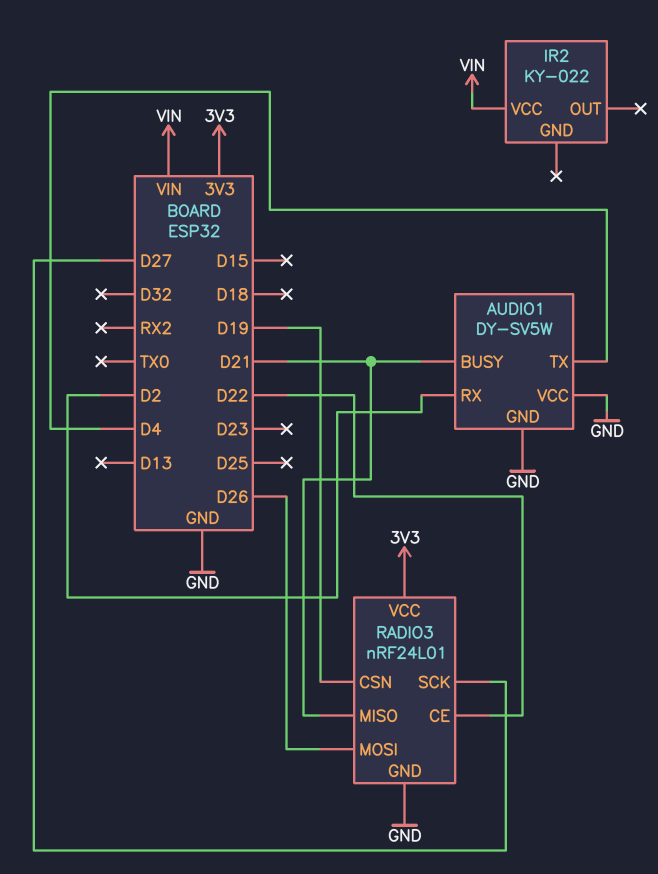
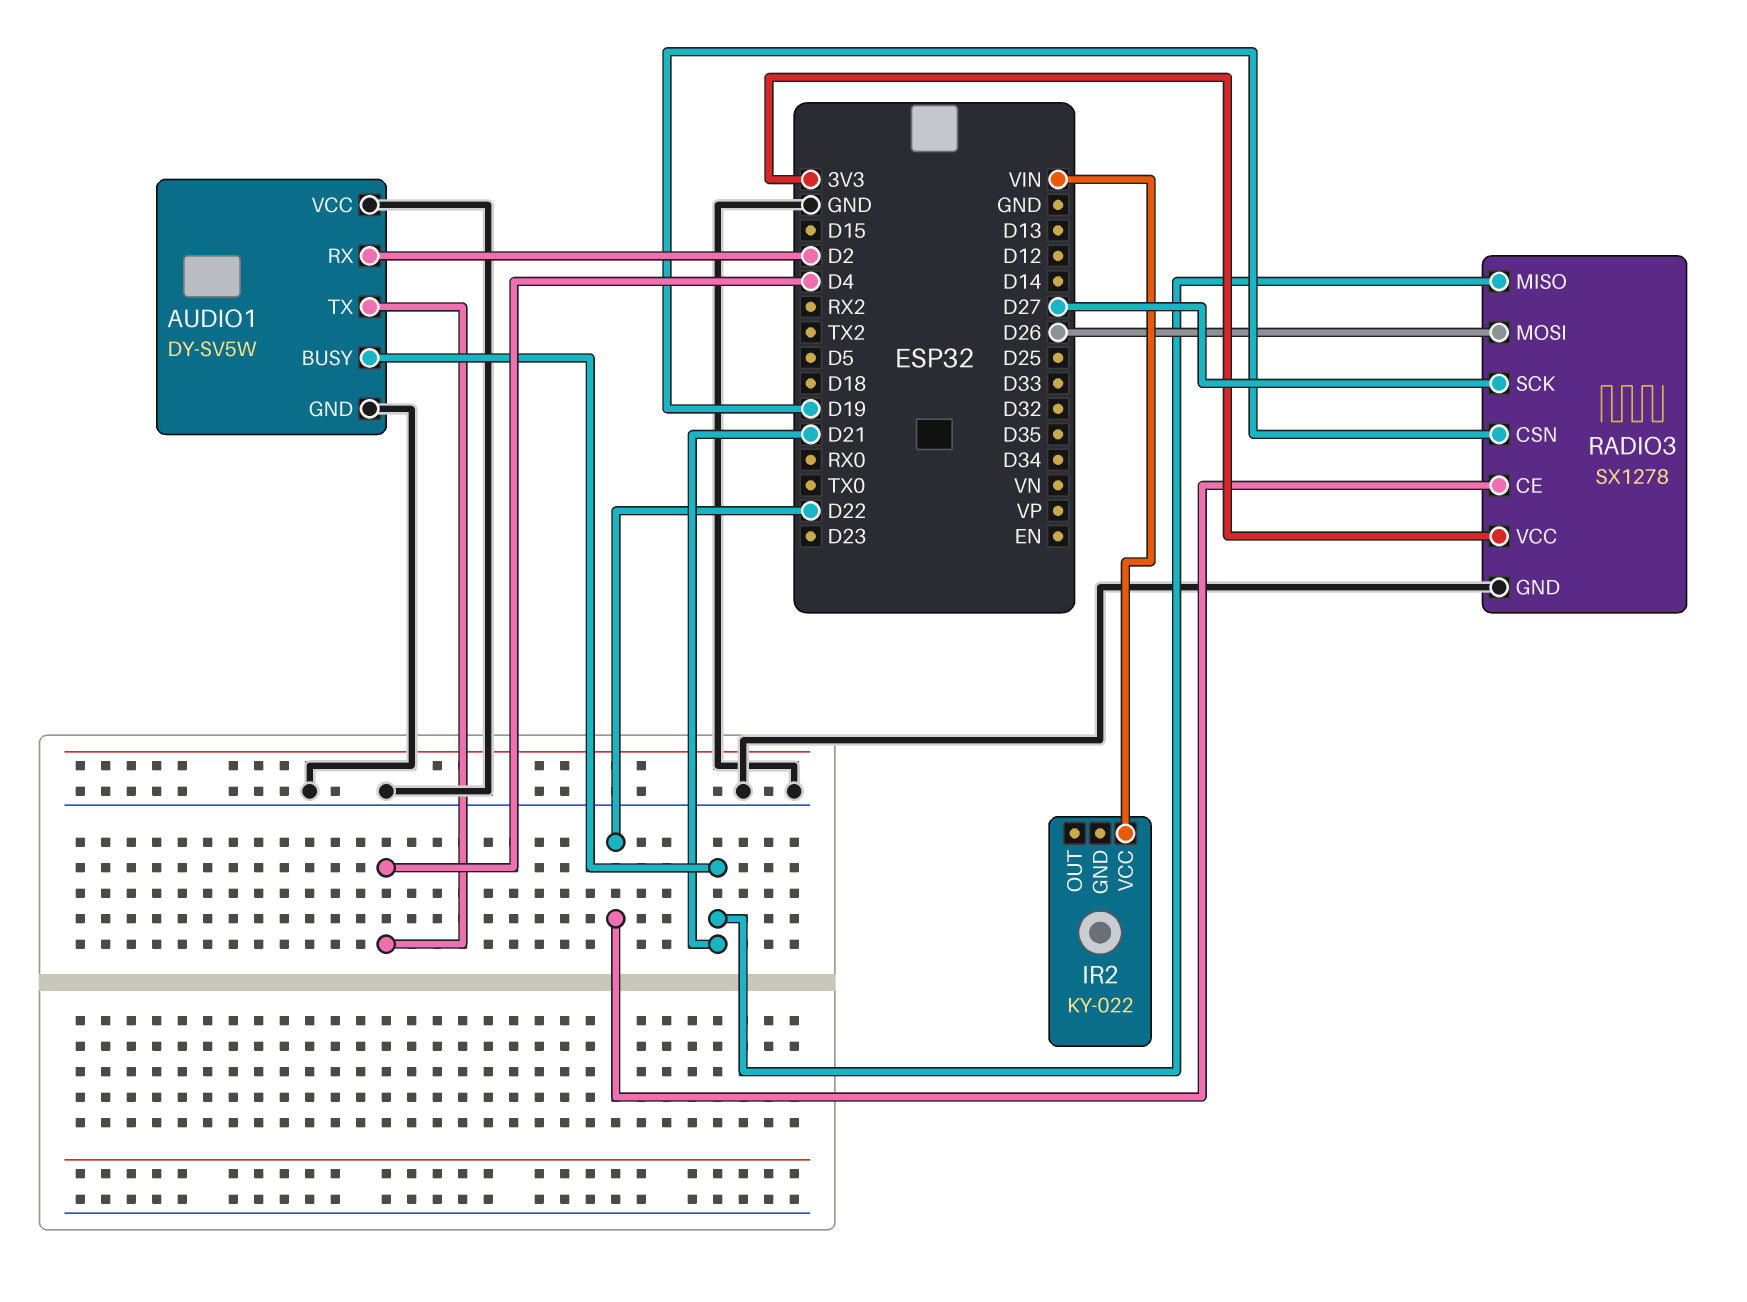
RADIO3: nRF24L01 -> SX1278

